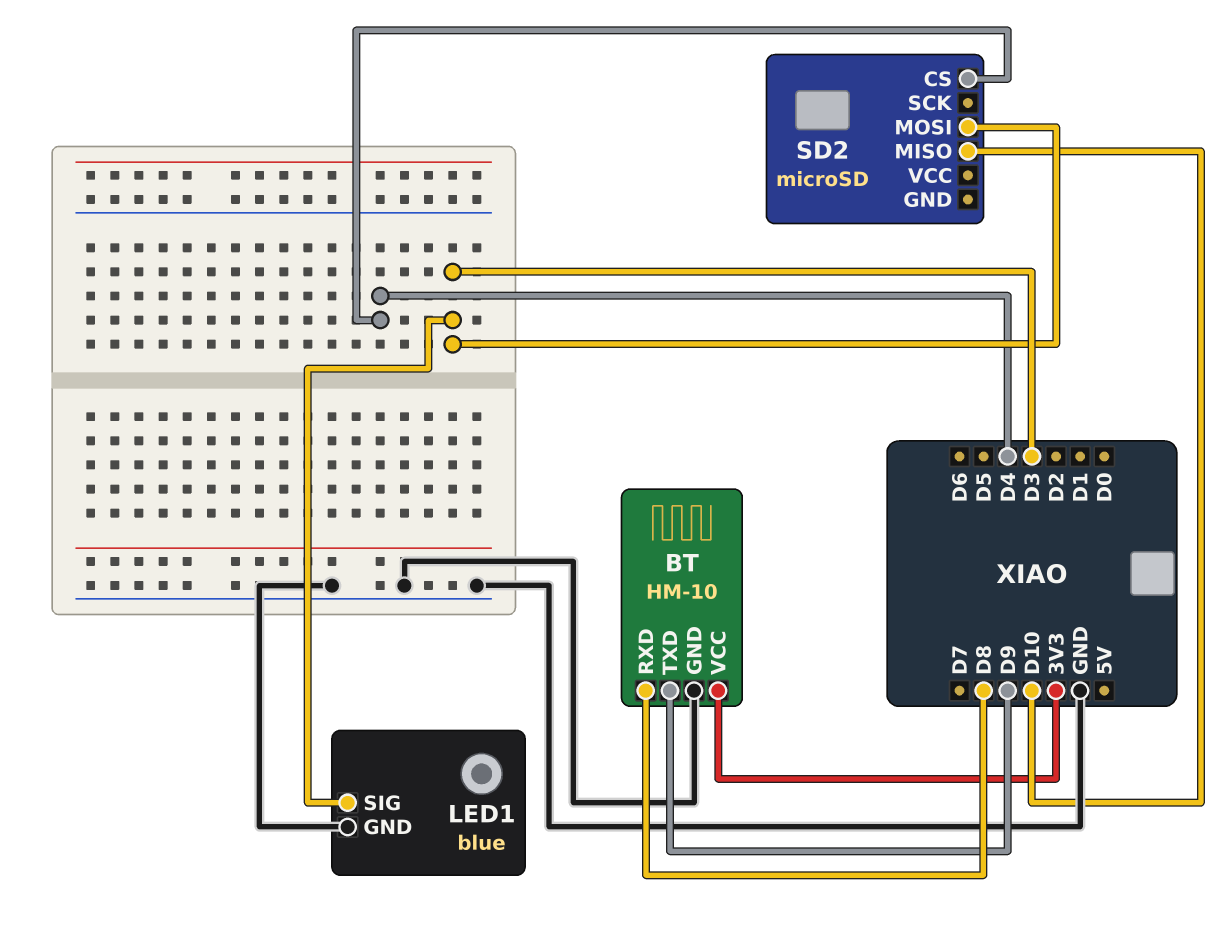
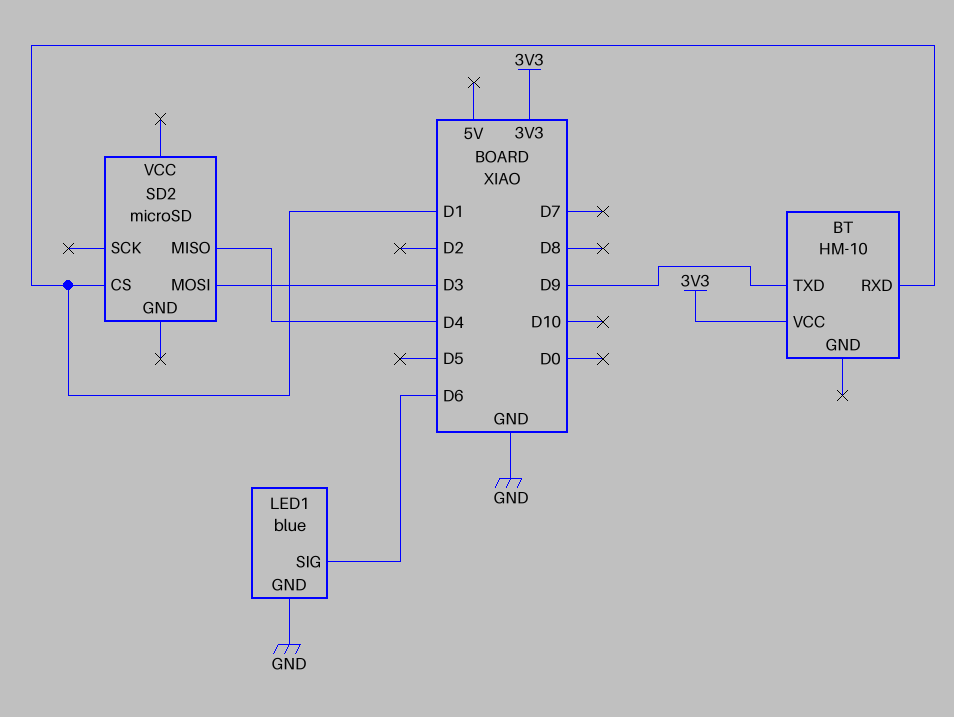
BT pin GND: GND -> none
BT pin RXD: D8 -> D1
LED1 pin SIG: D3 -> D6
SD2 pin CS: D4 -> D1
SD2 pin MISO: D10 -> D4

